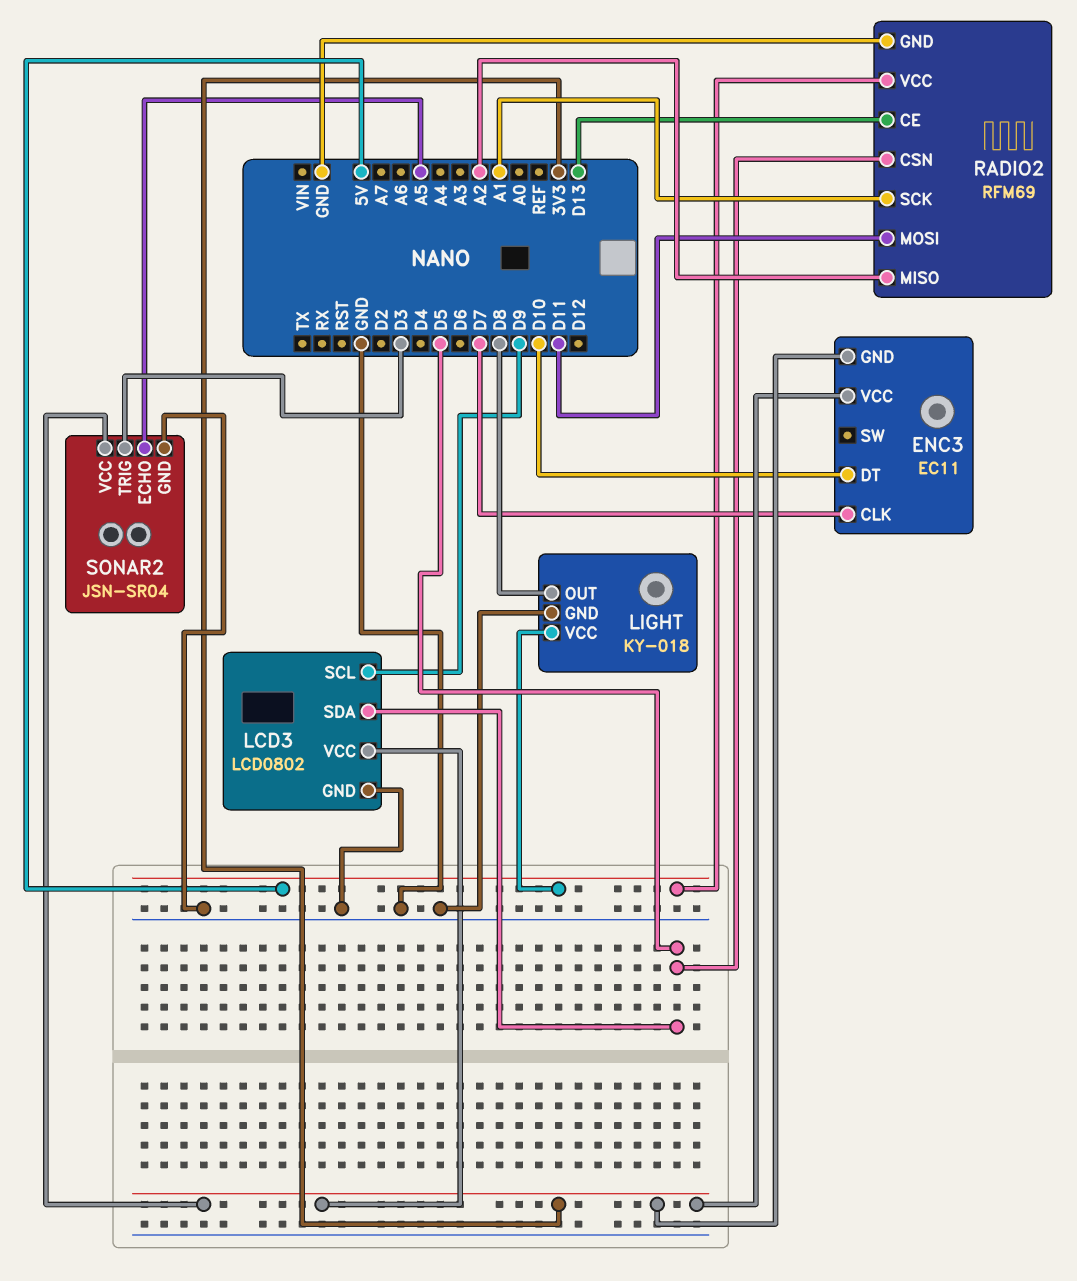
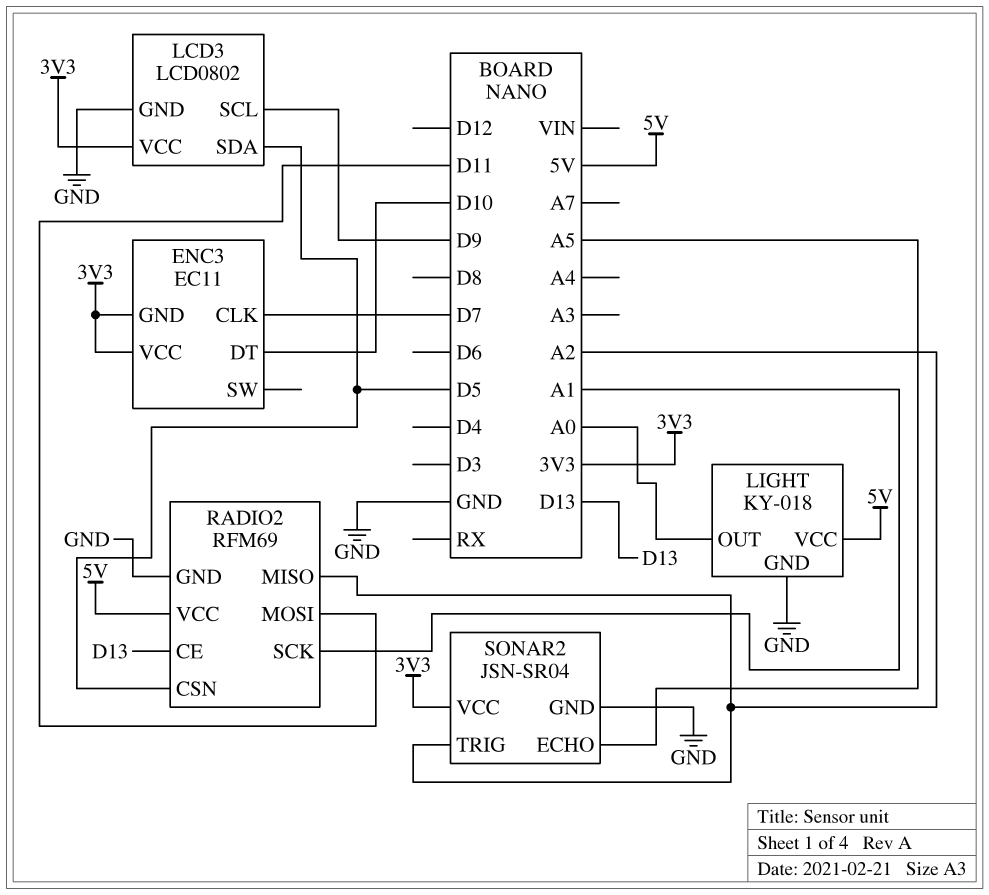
LIGHT pin OUT: D8 -> A0
SONAR2 pin TRIG: D3 -> A2

